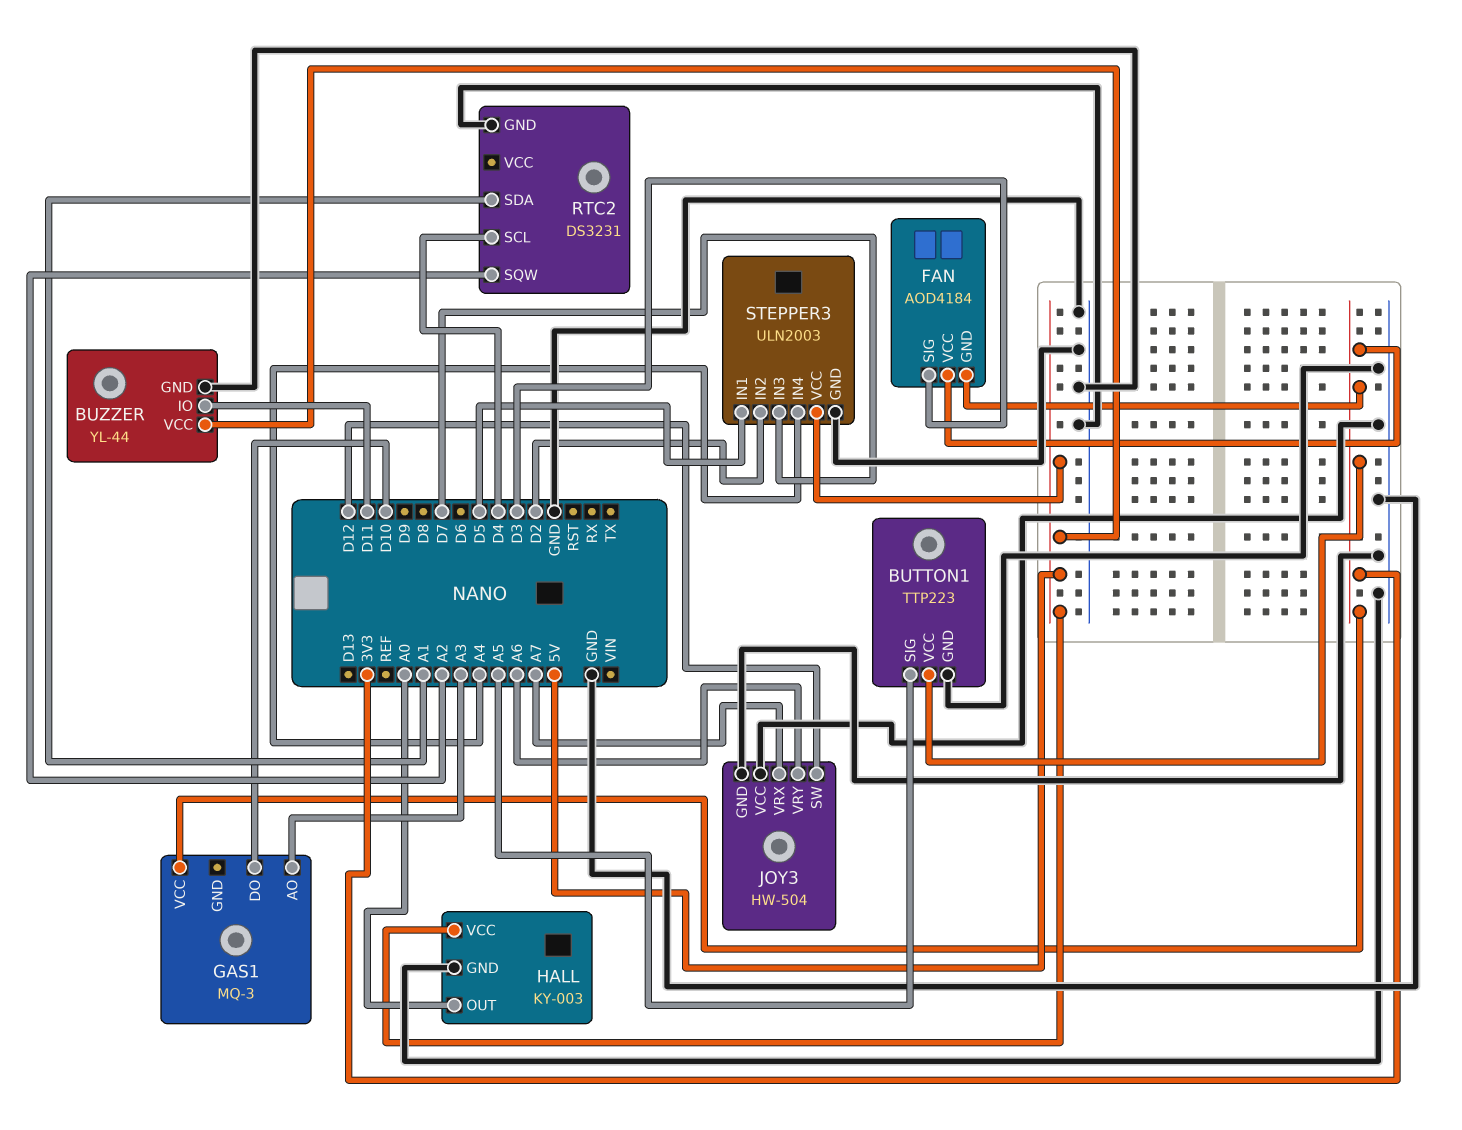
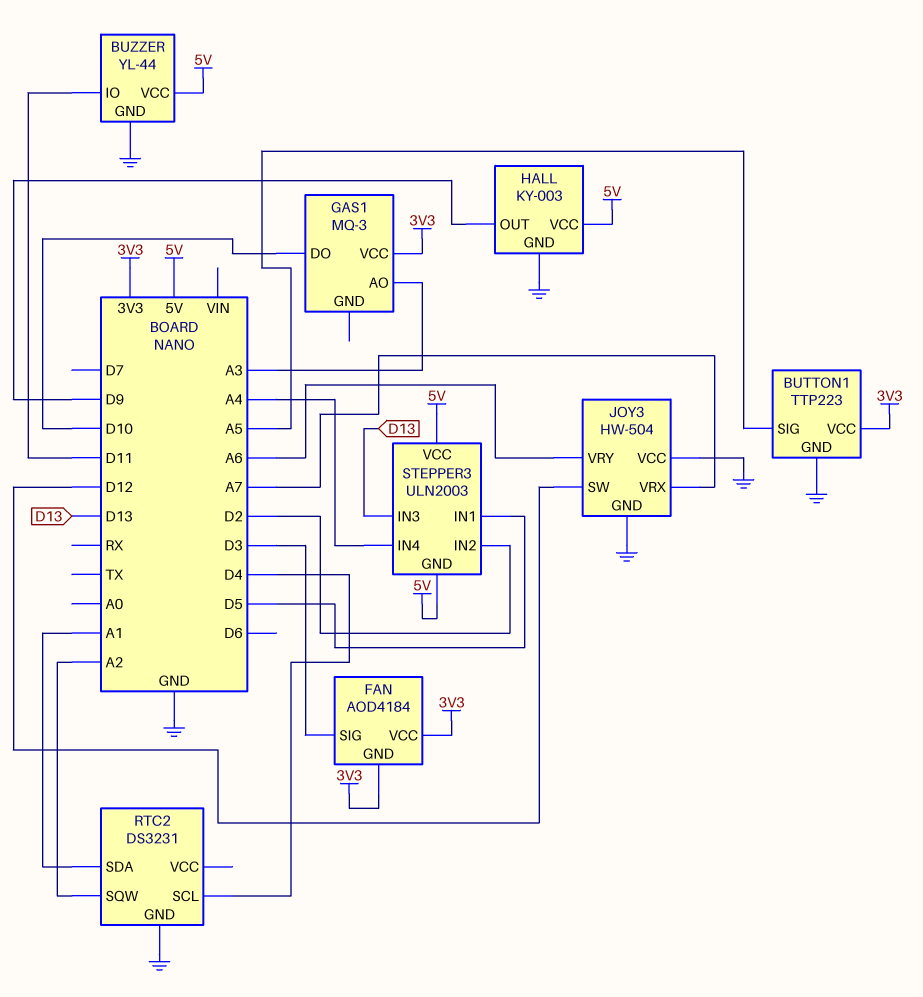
HALL pin OUT: A0 -> D9
STEPPER3 pin GND: GND -> 5V
STEPPER3 pin IN3: D7 -> D13

